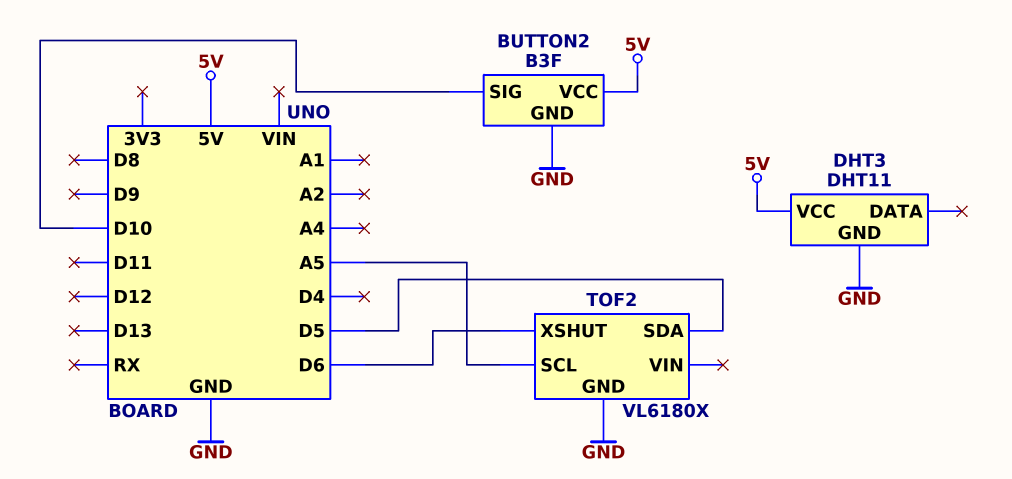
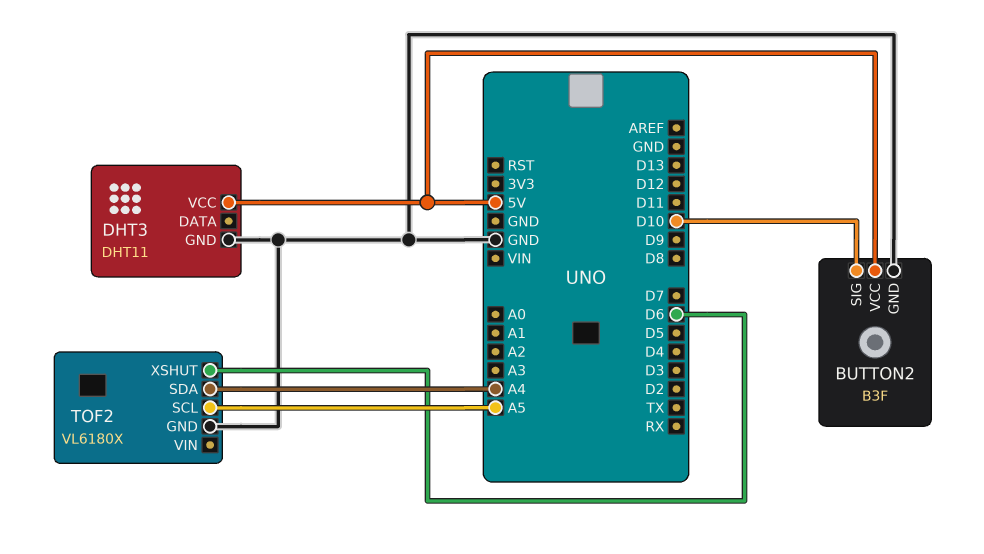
TOF2 pin SDA: D5 -> A4

